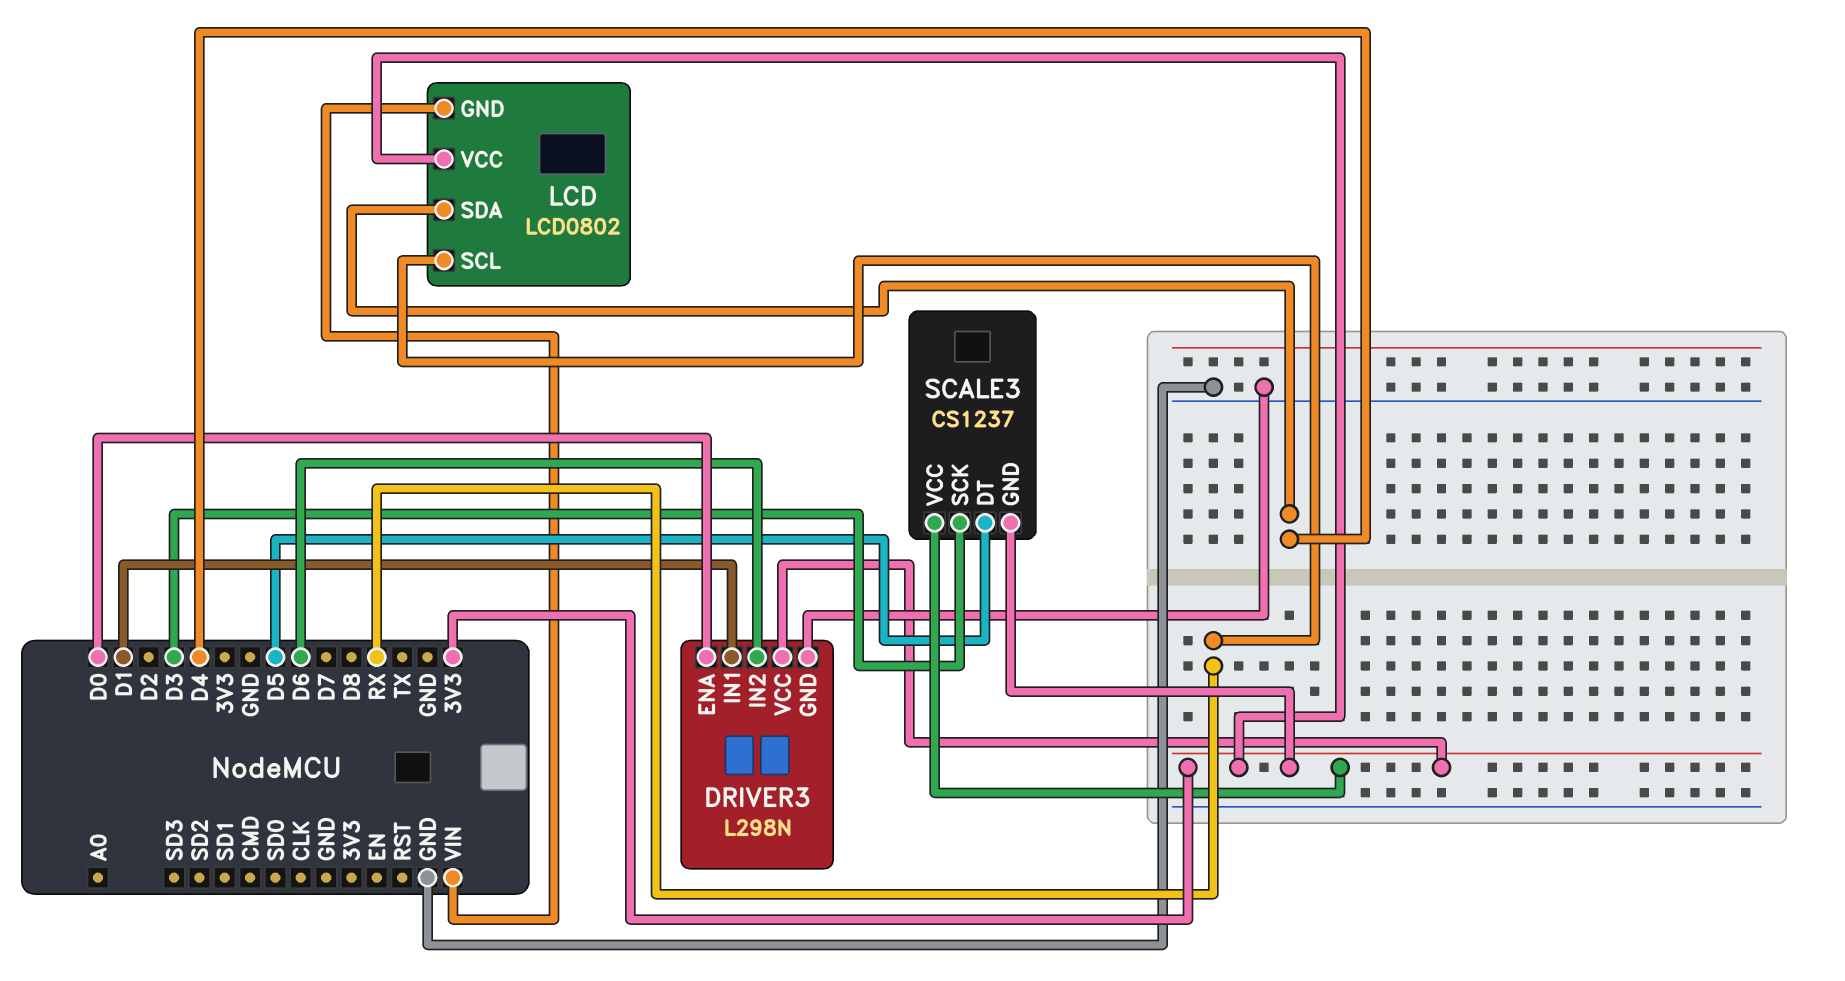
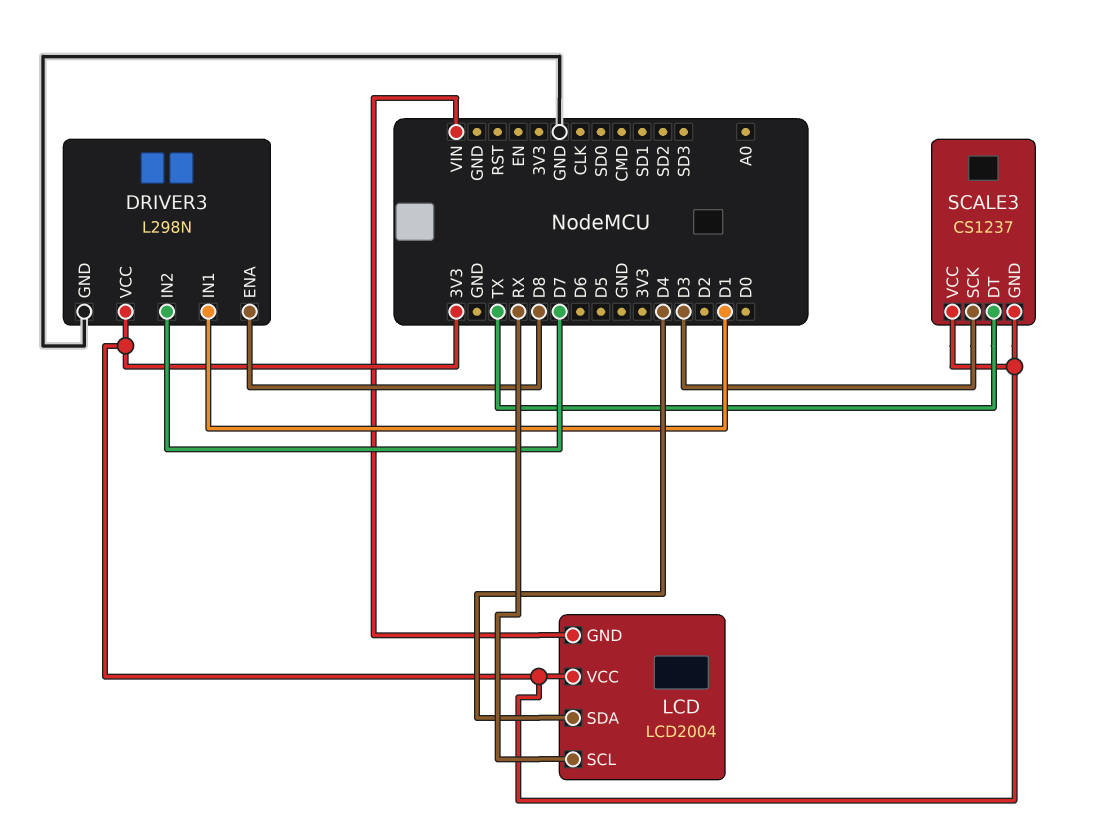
DRIVER3 pin ENA: D0 -> D8
DRIVER3 pin IN2: D6 -> D7
LCD: LCD0802 -> LCD2004
SCALE3 pin DT: D5 -> TX

